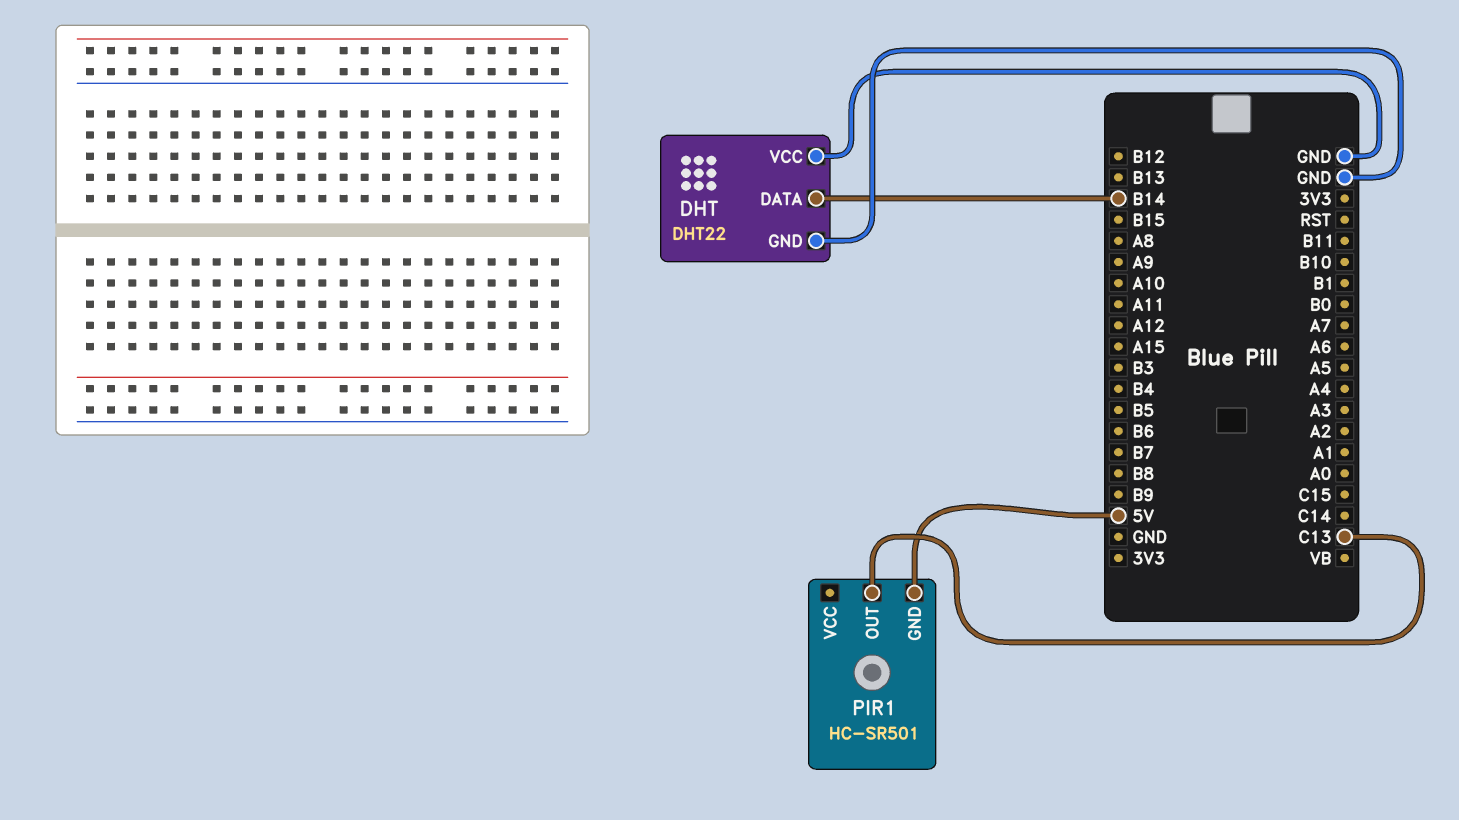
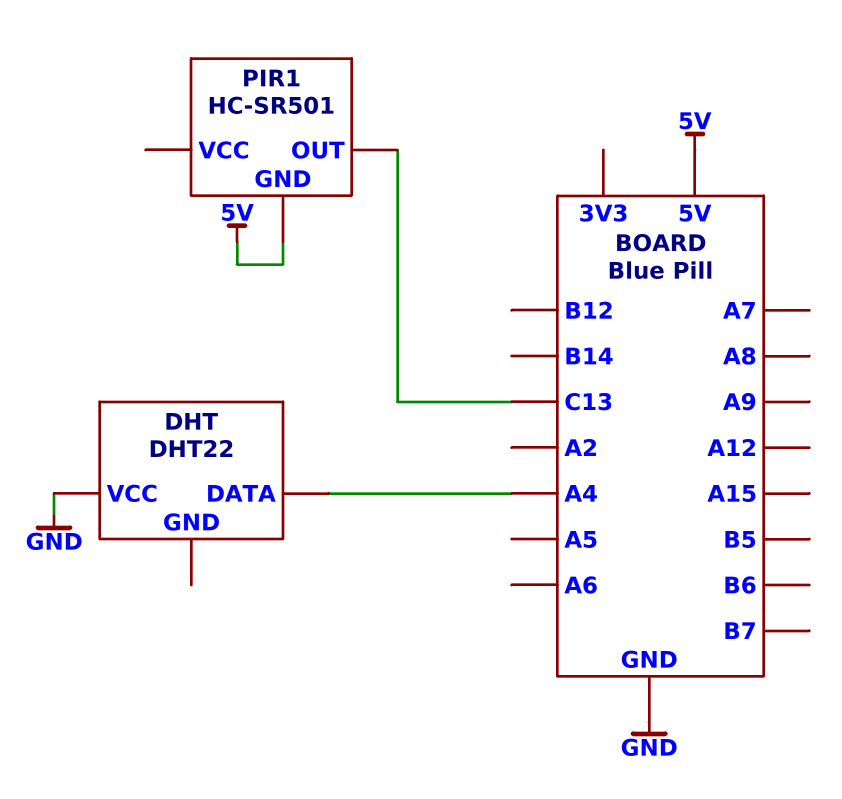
DHT pin DATA: B14 -> A4
DHT pin GND: GND -> none

